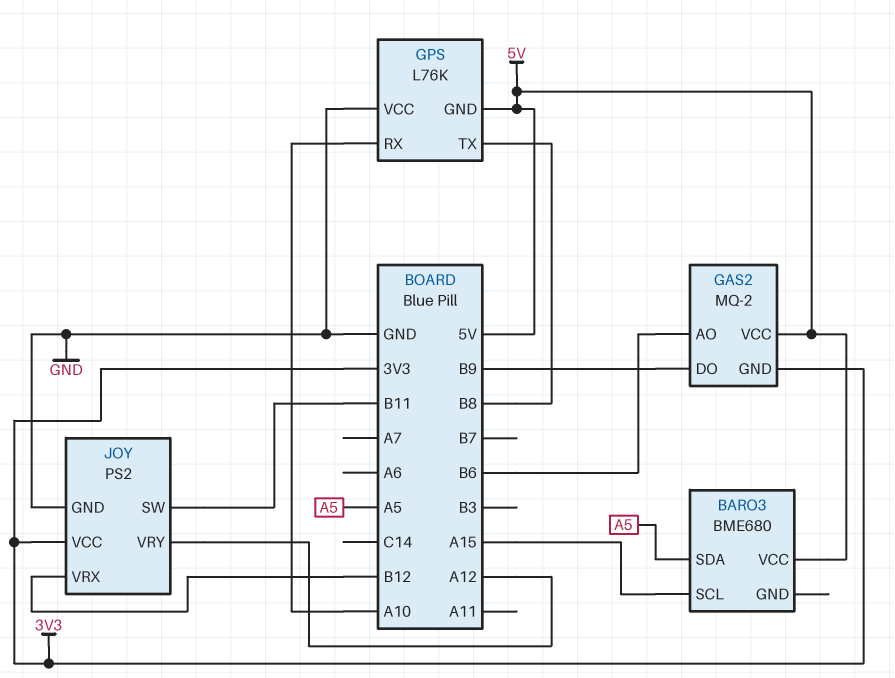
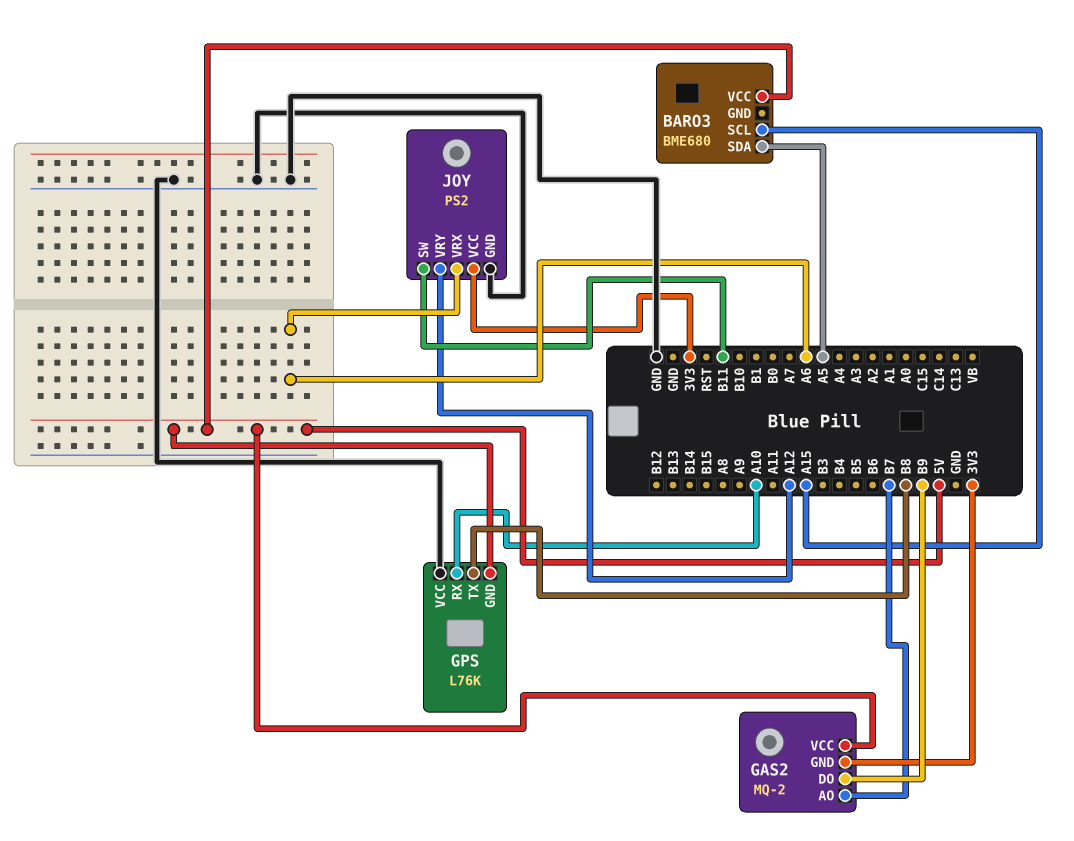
GAS2 pin AO: B6 -> B7
JOY pin VRX: B12 -> A6

